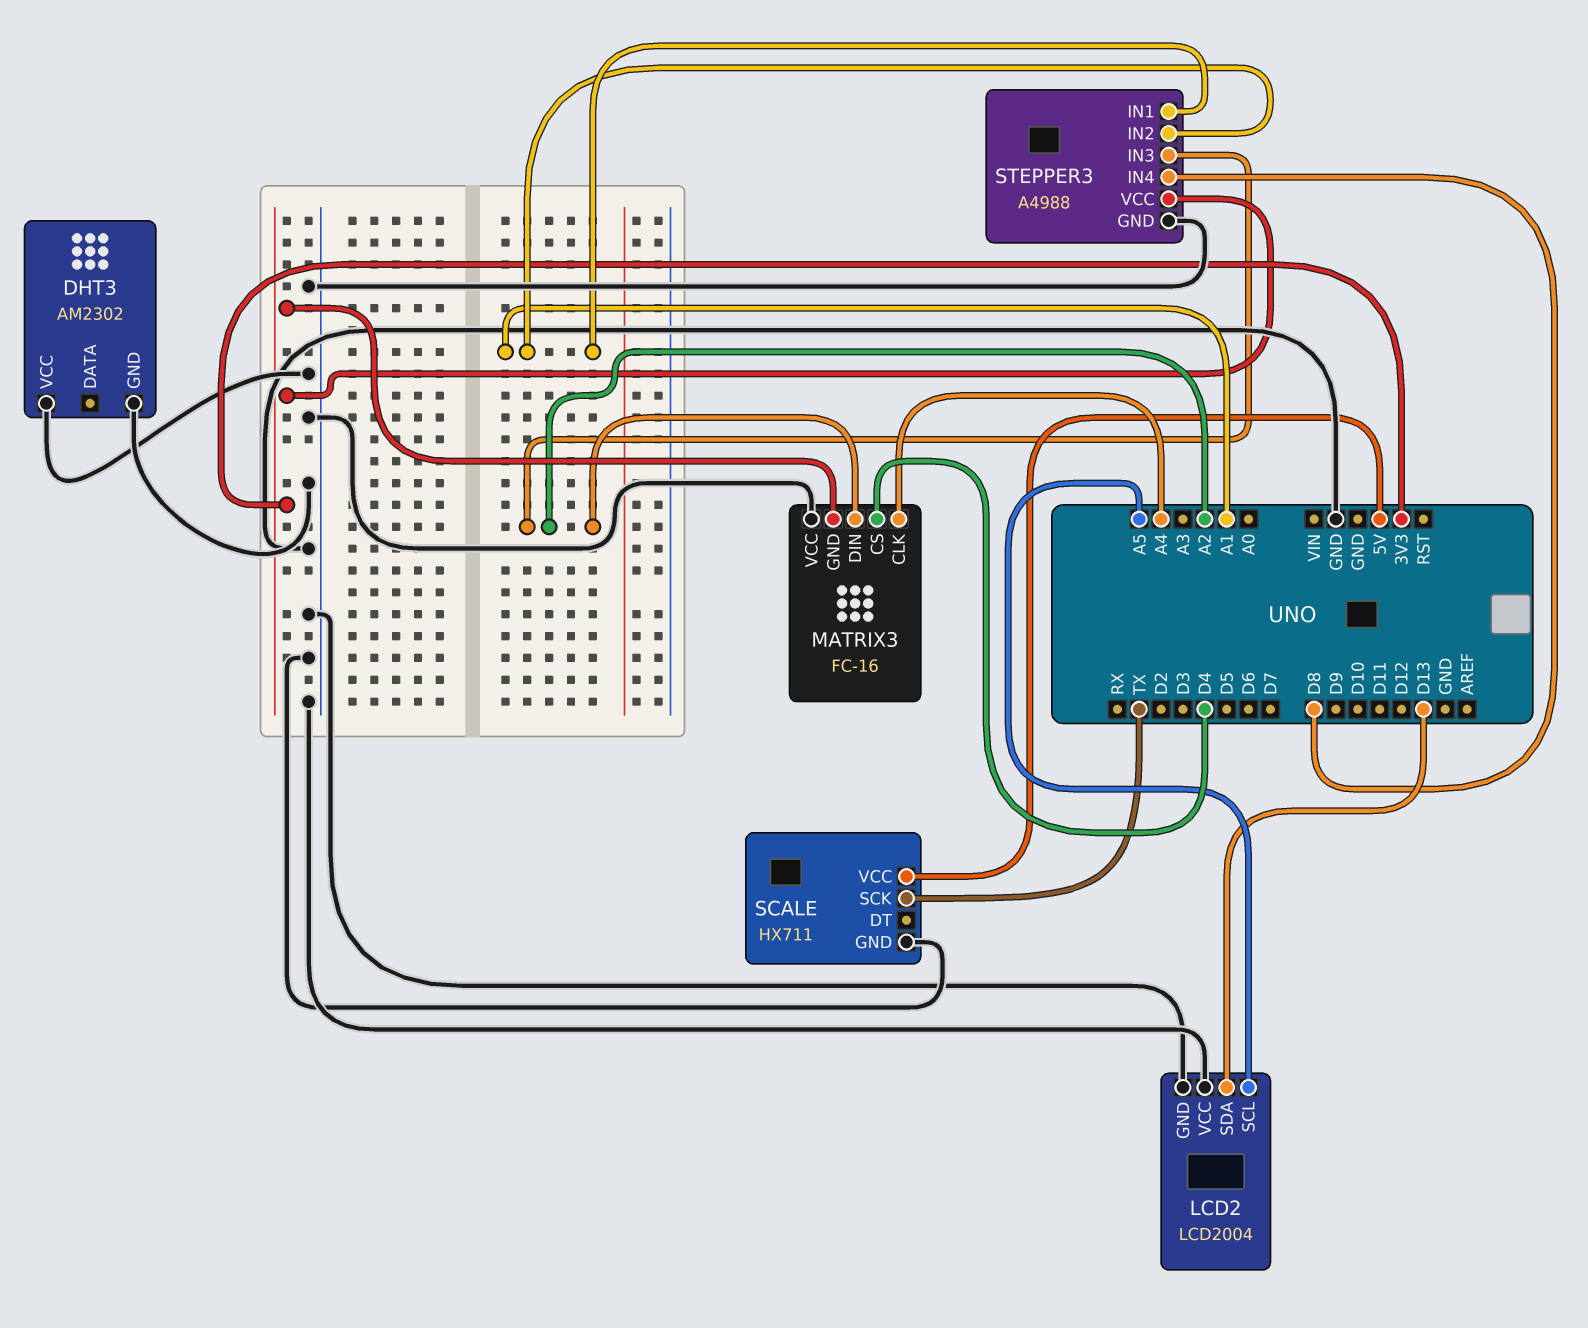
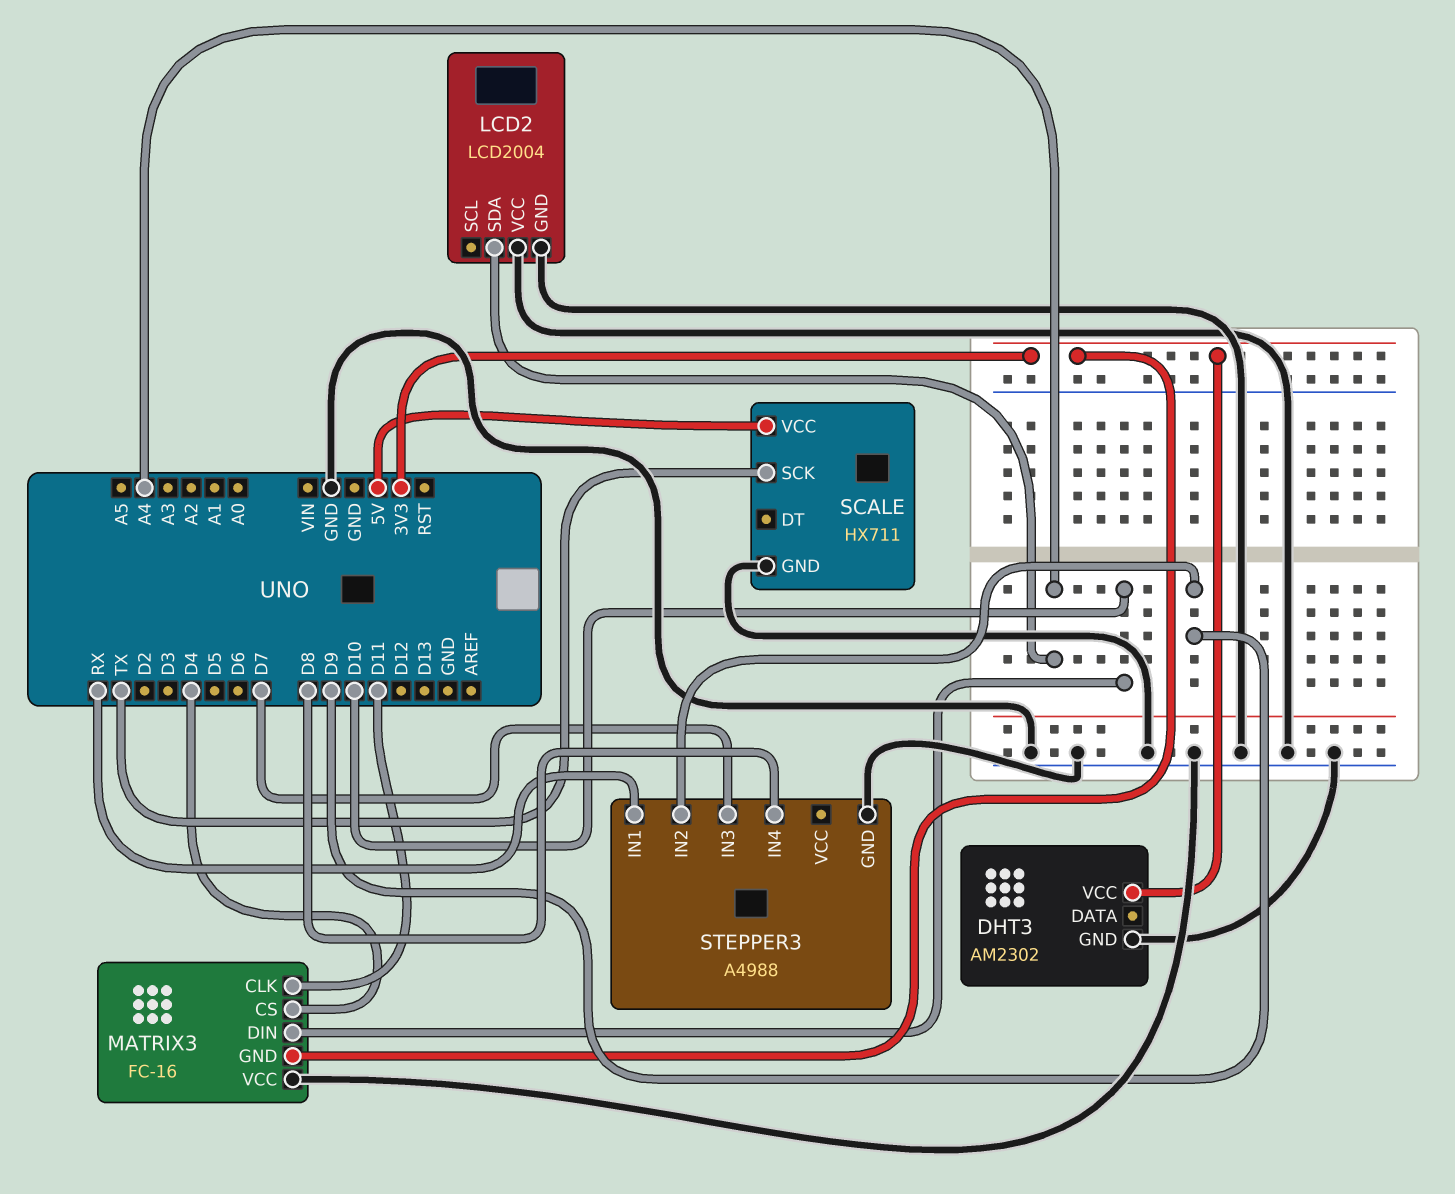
DHT3 pin VCC: GND -> 3V3
LCD2 pin SCL: A5 -> none
LCD2 pin SDA: D13 -> A4
MATRIX3 pin CLK: A4 -> D11
MATRIX3 pin DIN: A2 -> D10
STEPPER3 pin IN1: A1 -> RX
STEPPER3 pin IN2: A1 -> D9
STEPPER3 pin IN3: A2 -> D7
STEPPER3 pin VCC: 3V3 -> none

